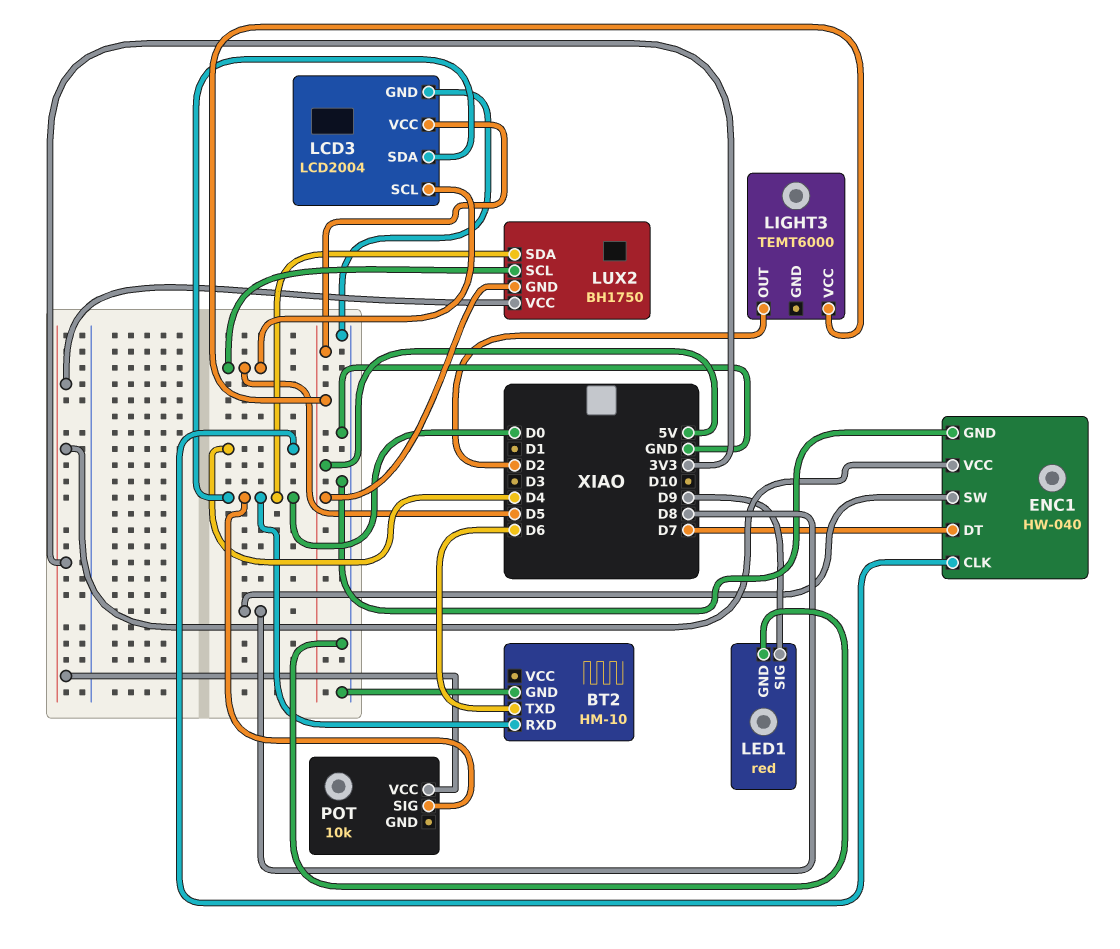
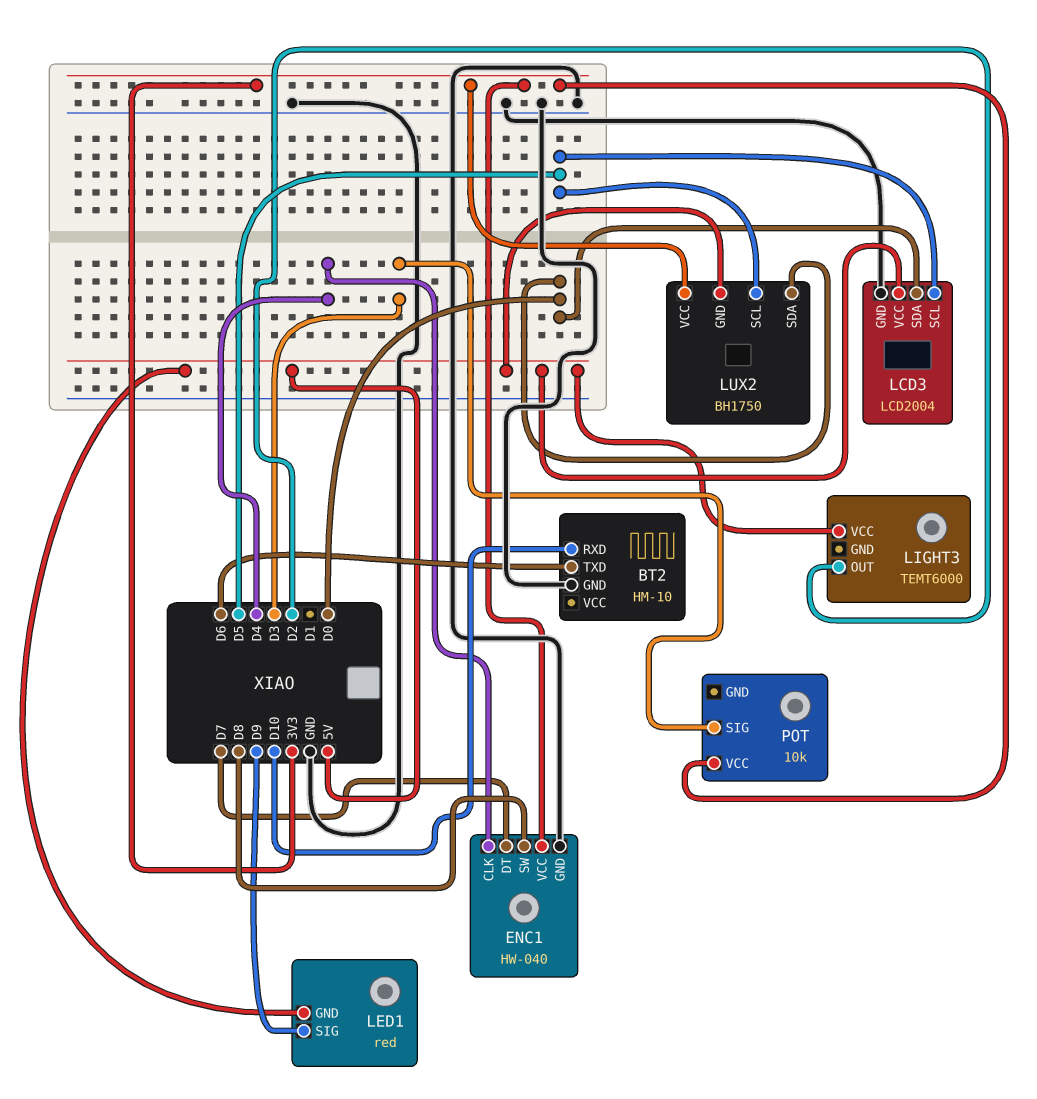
BT2 pin RXD: D0 -> D10
LED1 pin GND: GND -> 5V
POT pin SIG: D0 -> D3

